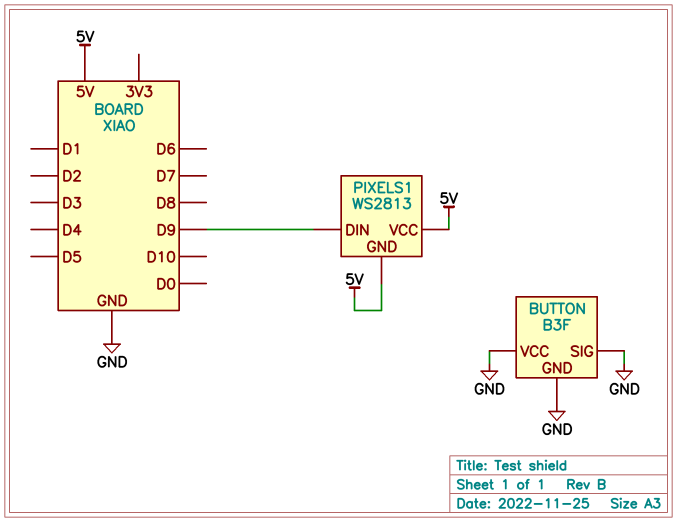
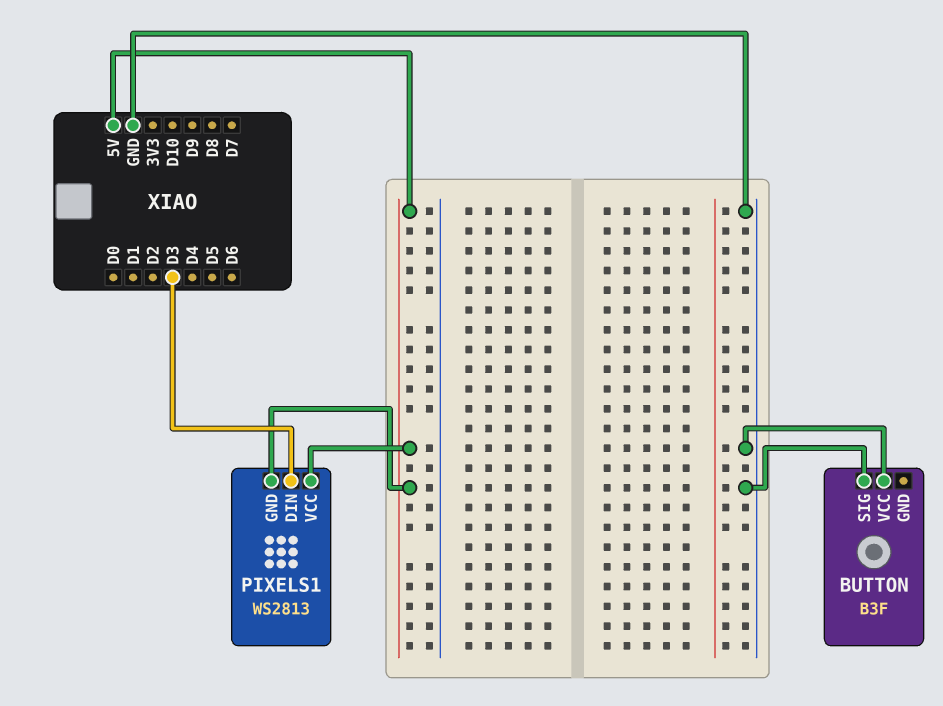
BUTTON pin GND: GND -> none
PIXELS1 pin DIN: D9 -> D3

